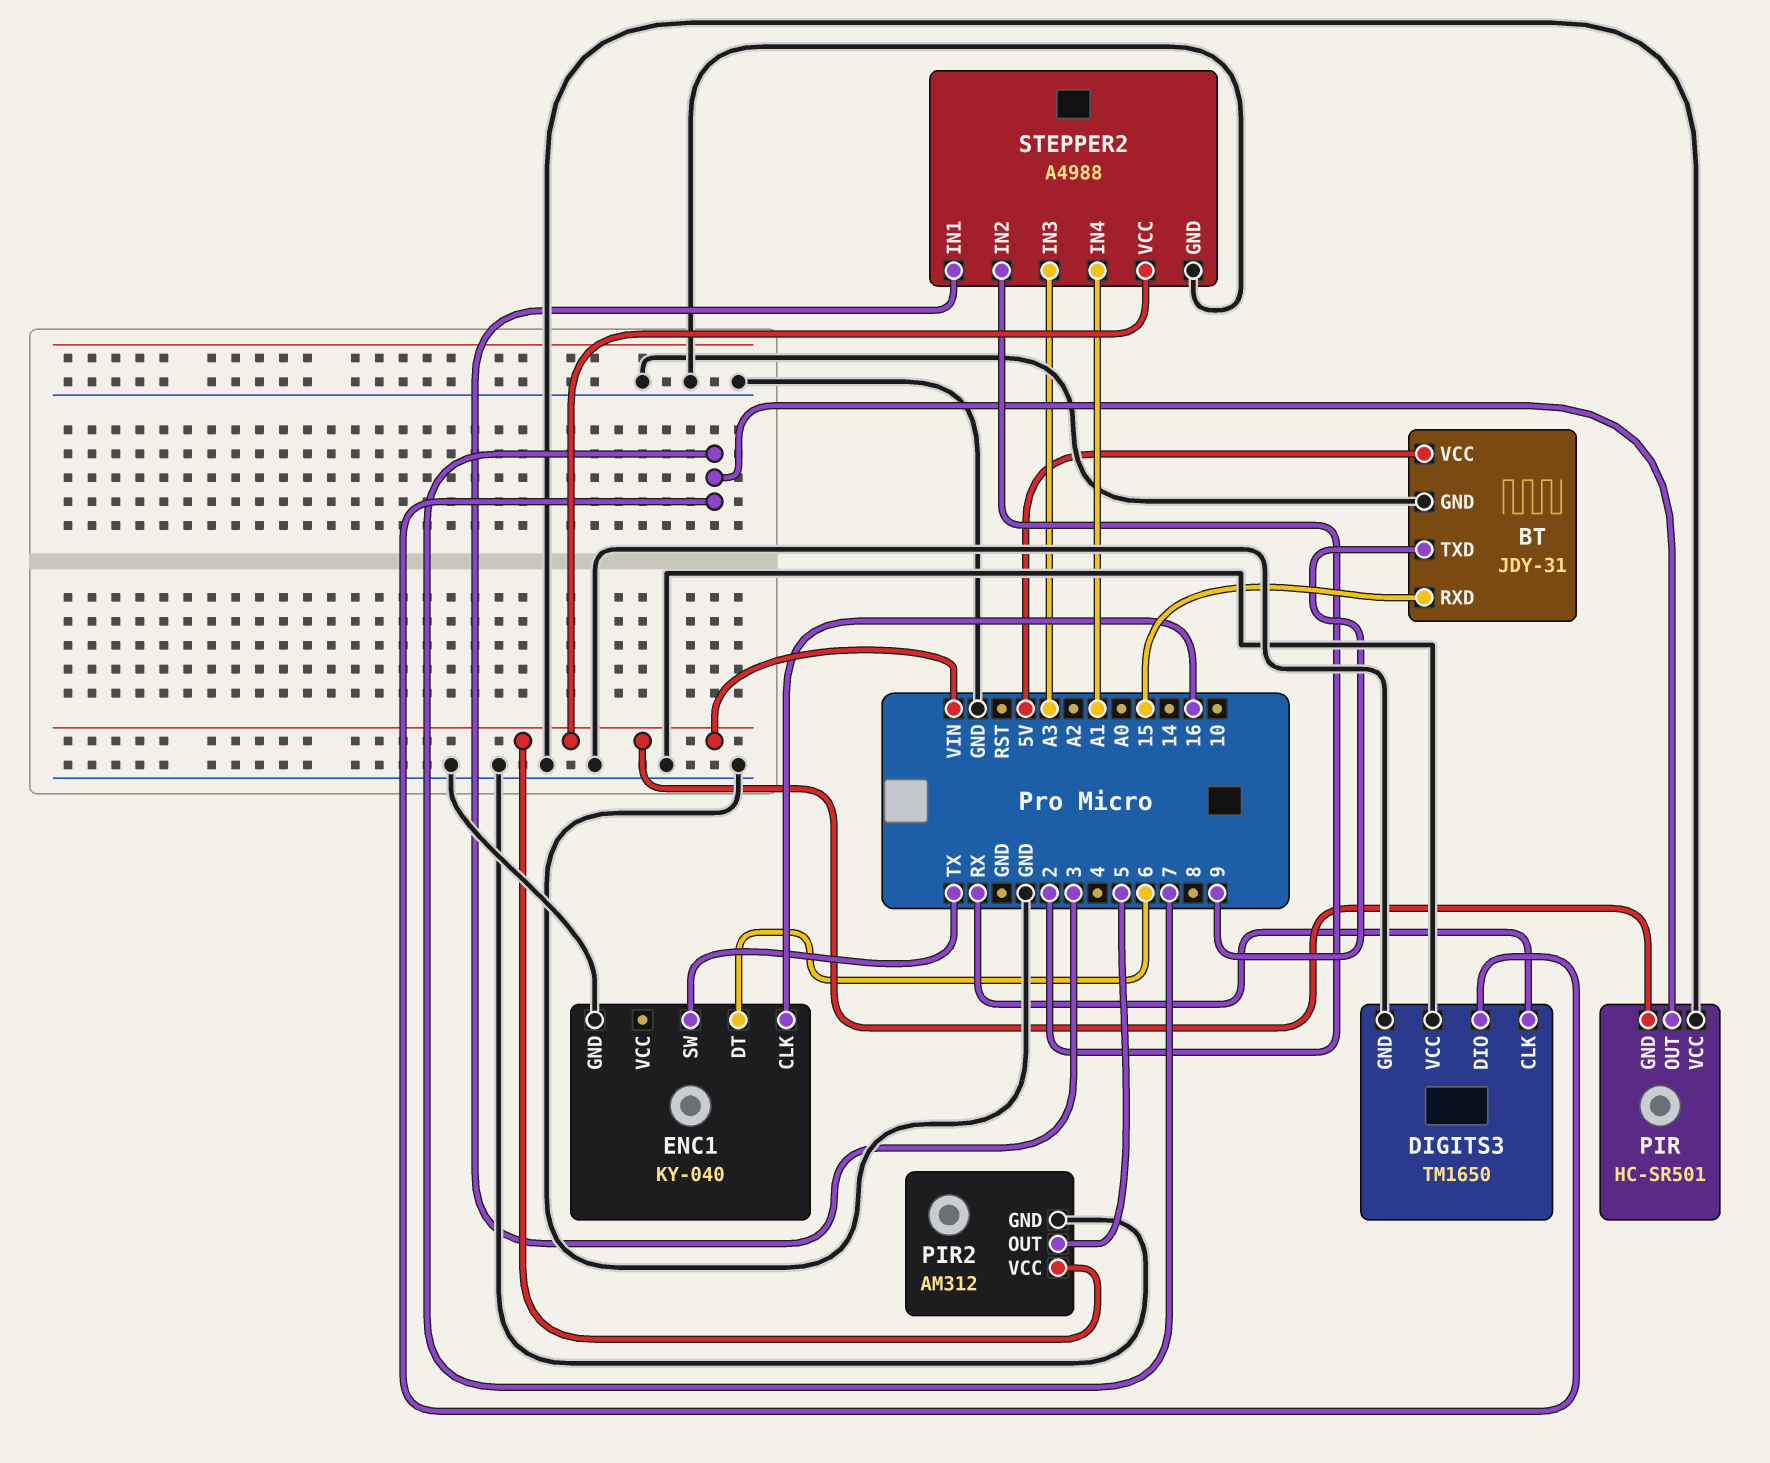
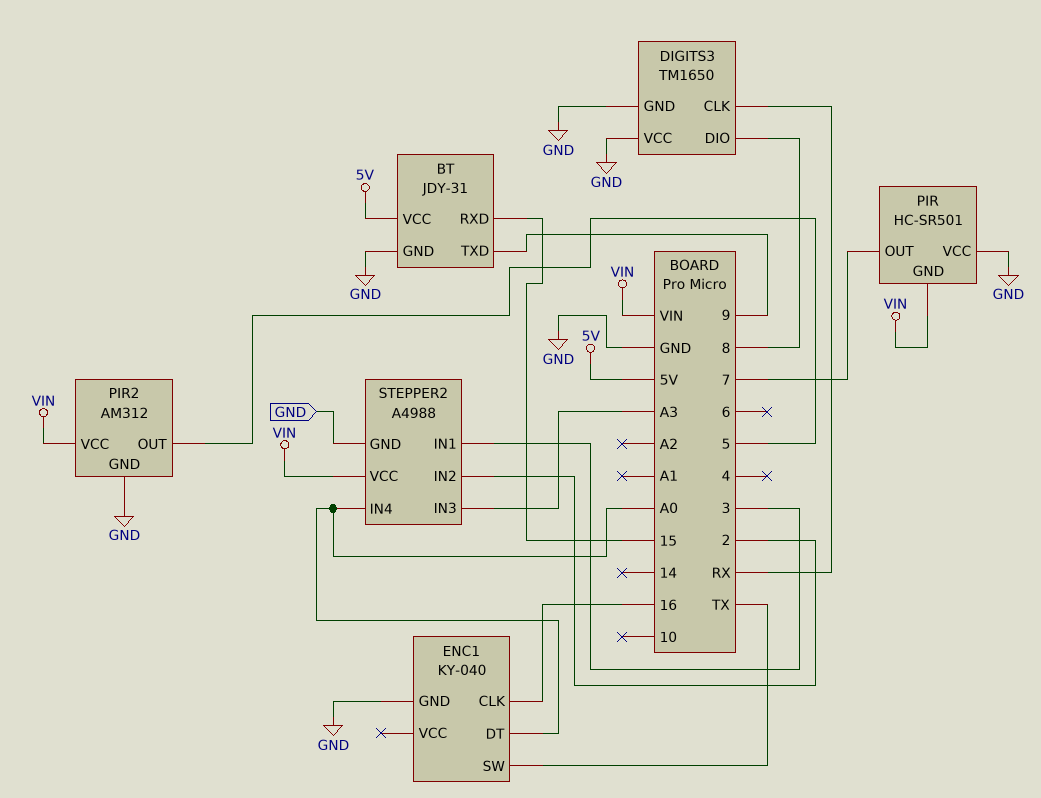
DIGITS3 pin DIO: 7 -> 8
ENC1 pin DT: 6 -> A0
STEPPER2 pin IN4: A1 -> A0

